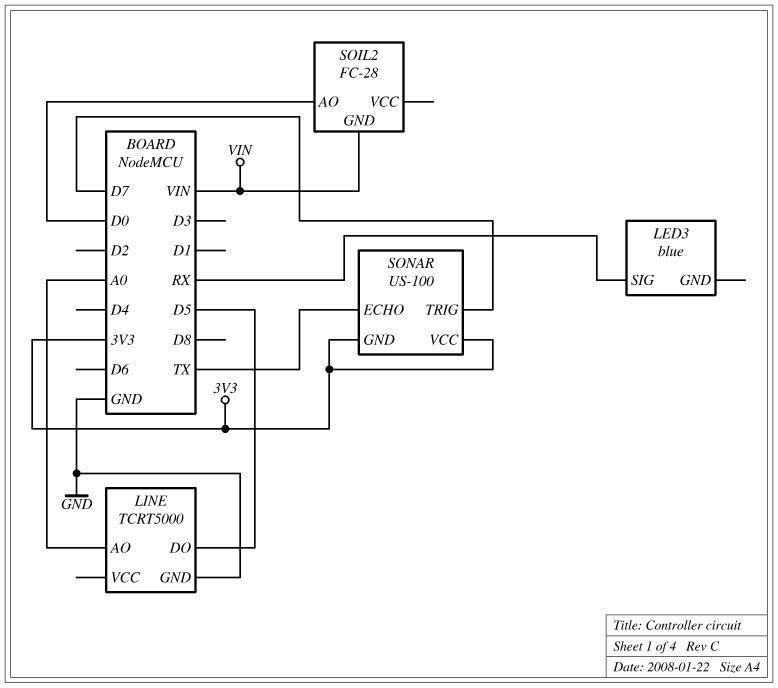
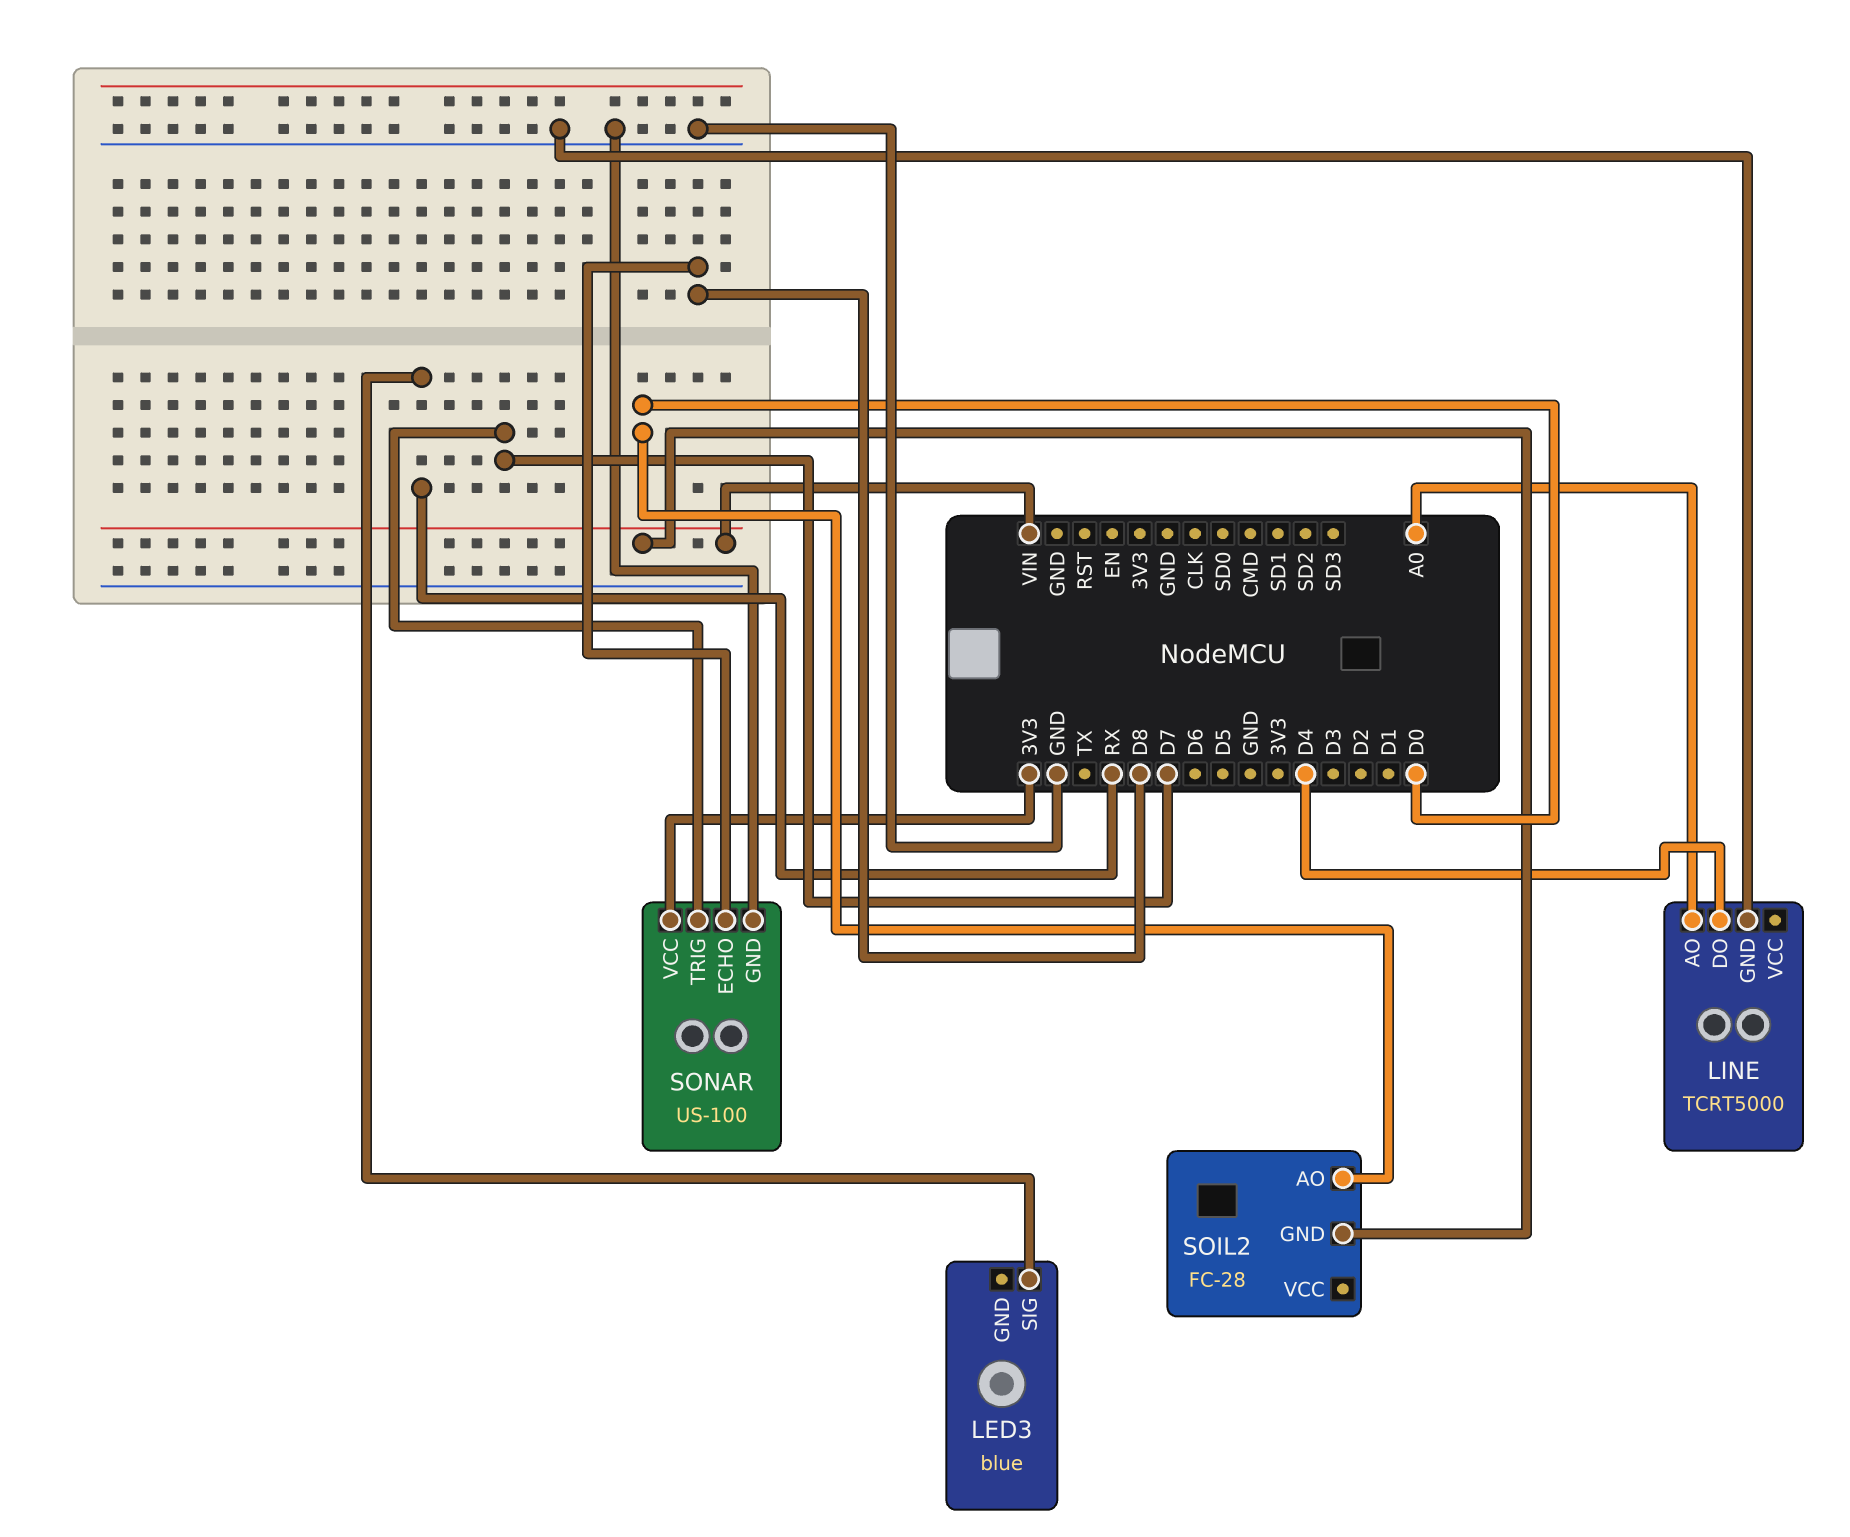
LINE pin DO: D5 -> D4
SONAR pin ECHO: TX -> D8
SONAR pin GND: 3V3 -> GND

